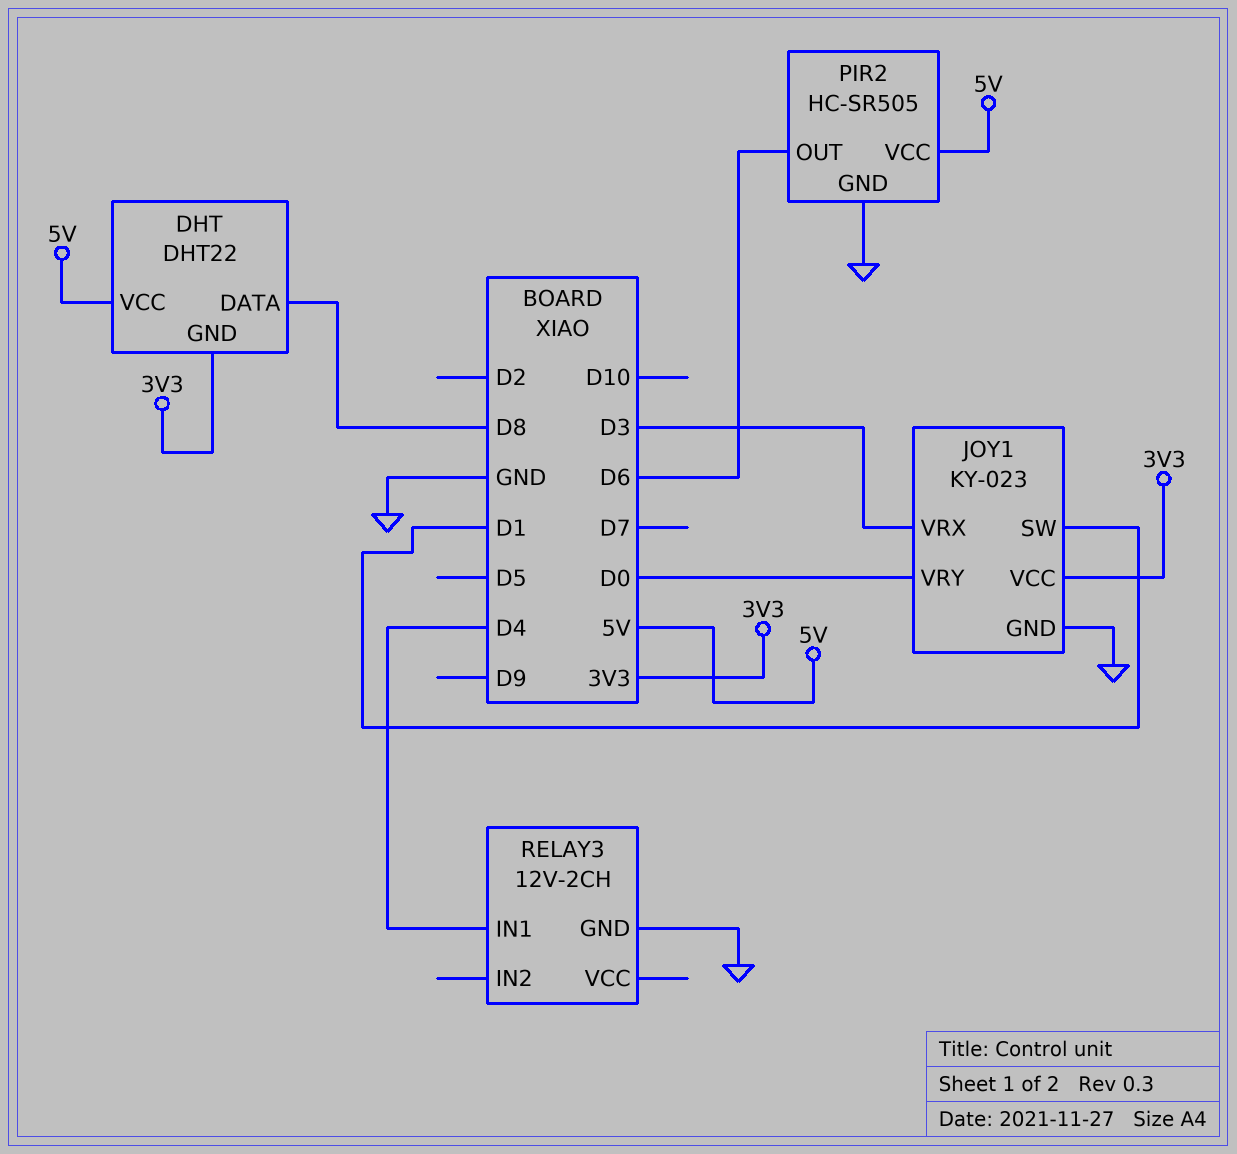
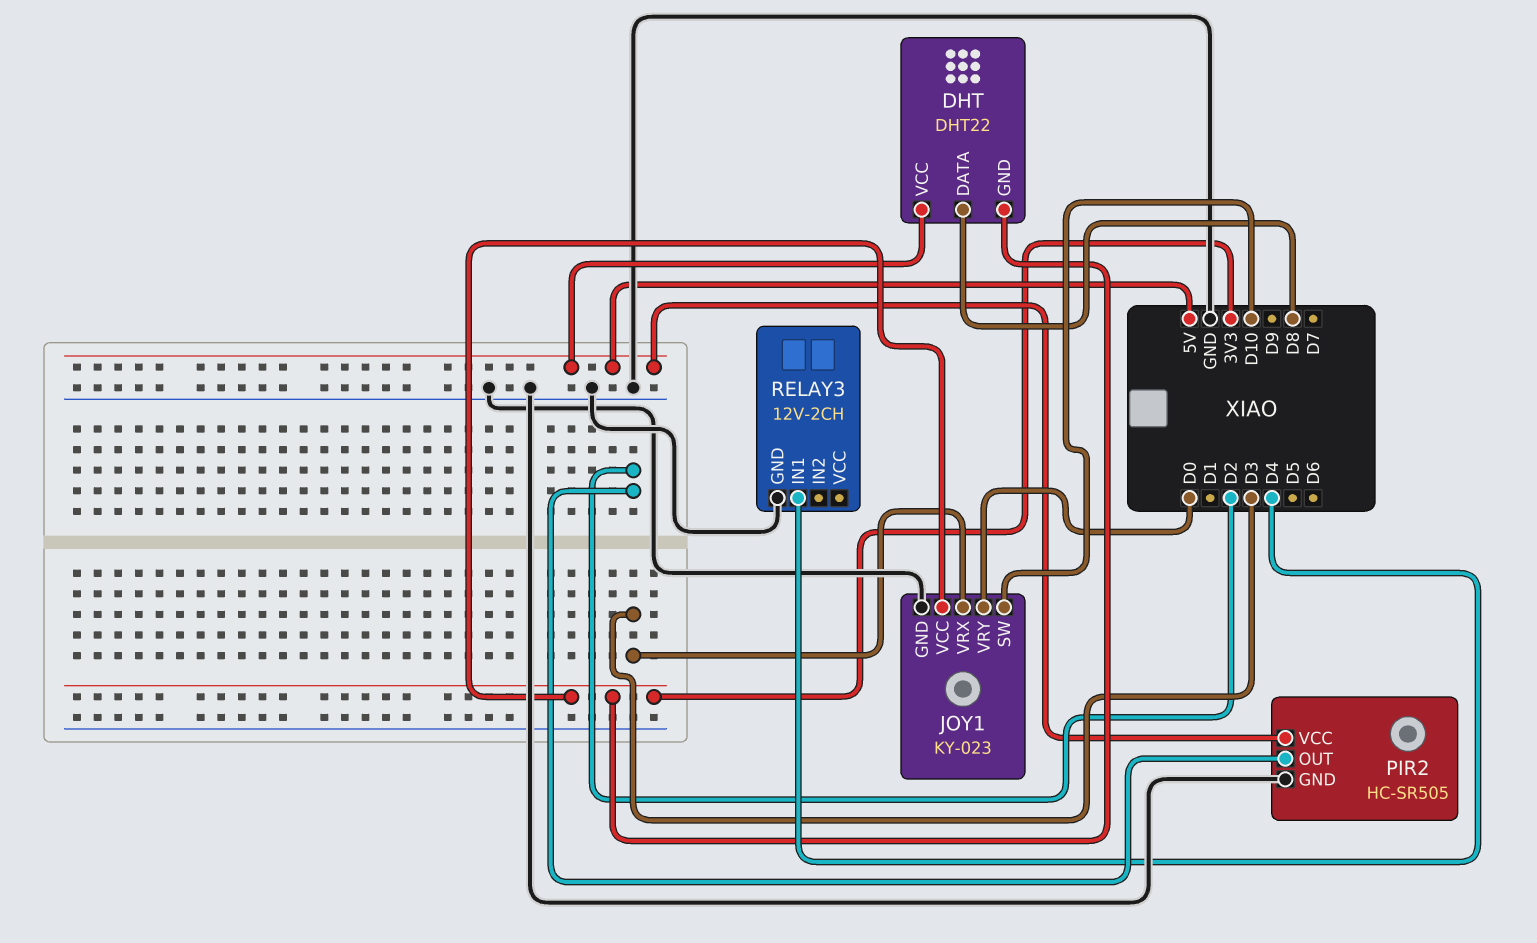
JOY1 pin SW: D1 -> D10
PIR2 pin OUT: D6 -> D2

